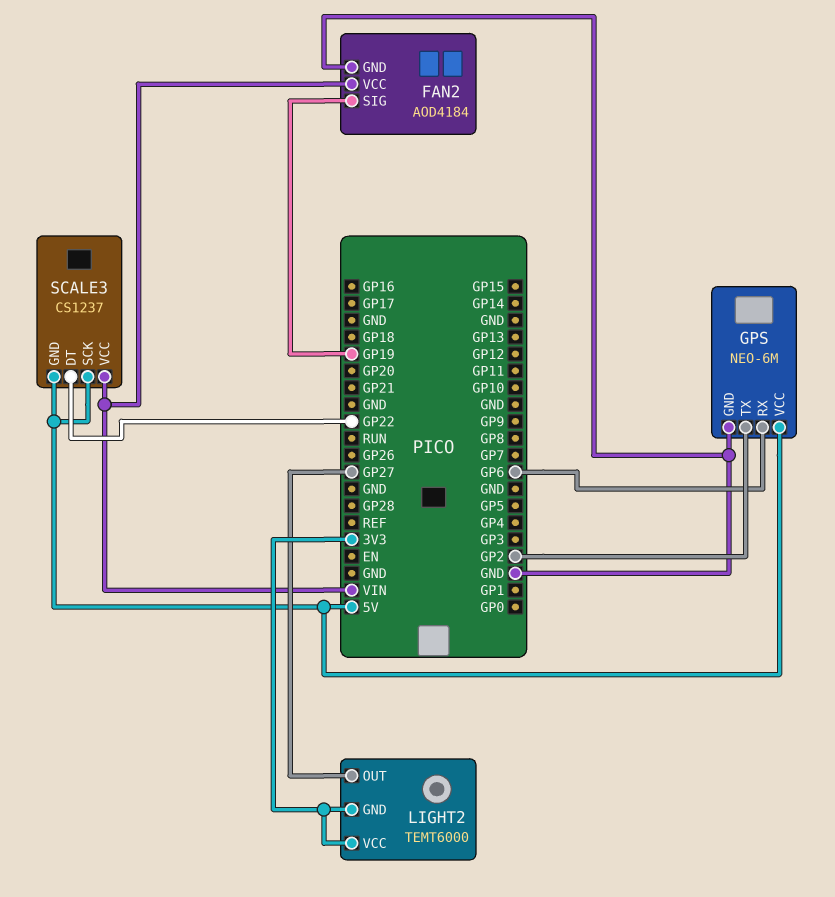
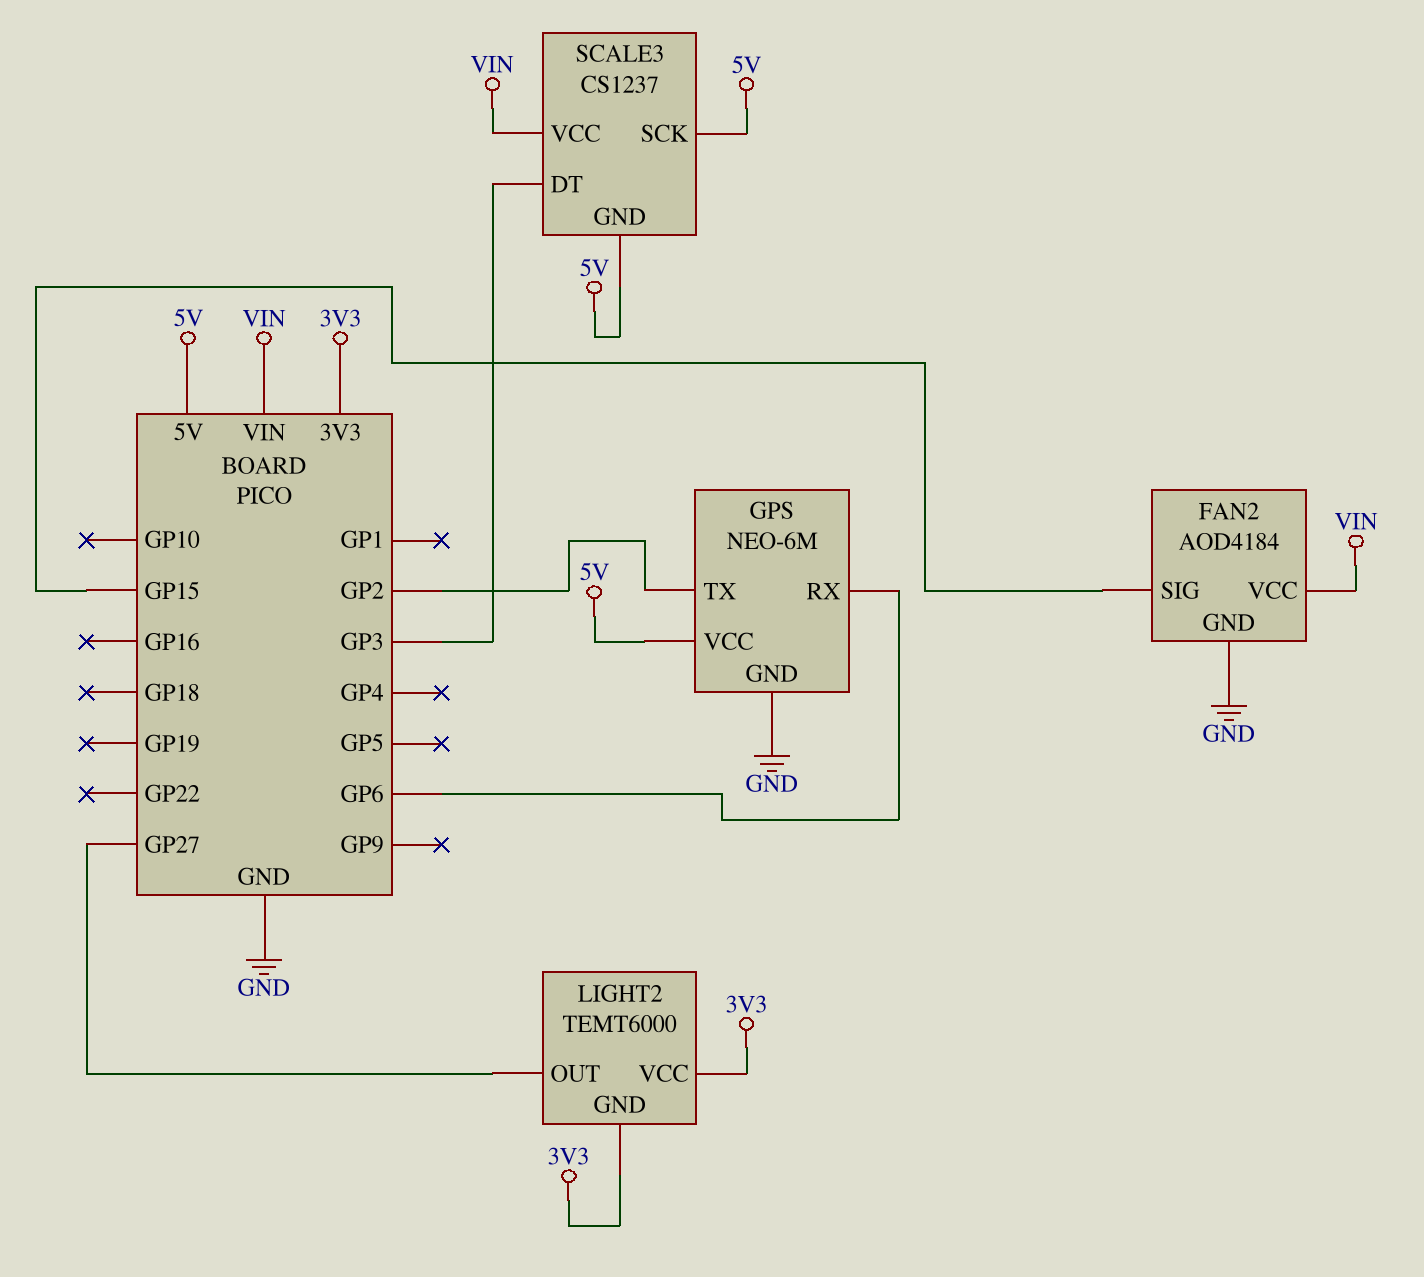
FAN2 pin SIG: GP19 -> GP15
SCALE3 pin DT: GP22 -> GP3

